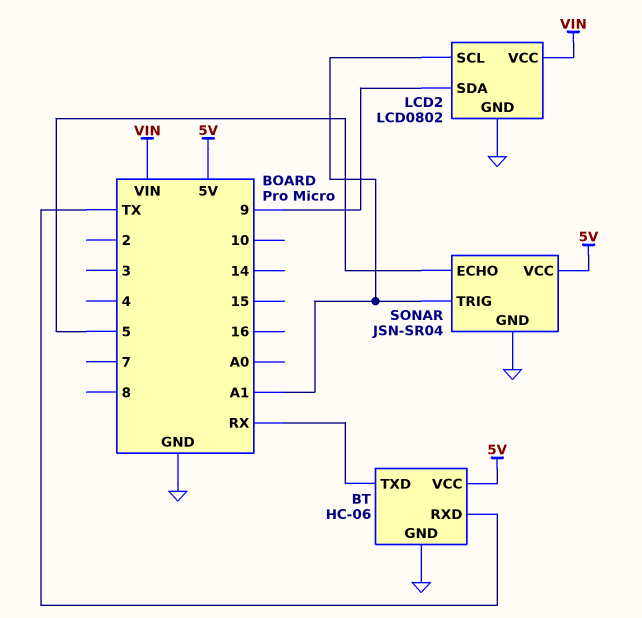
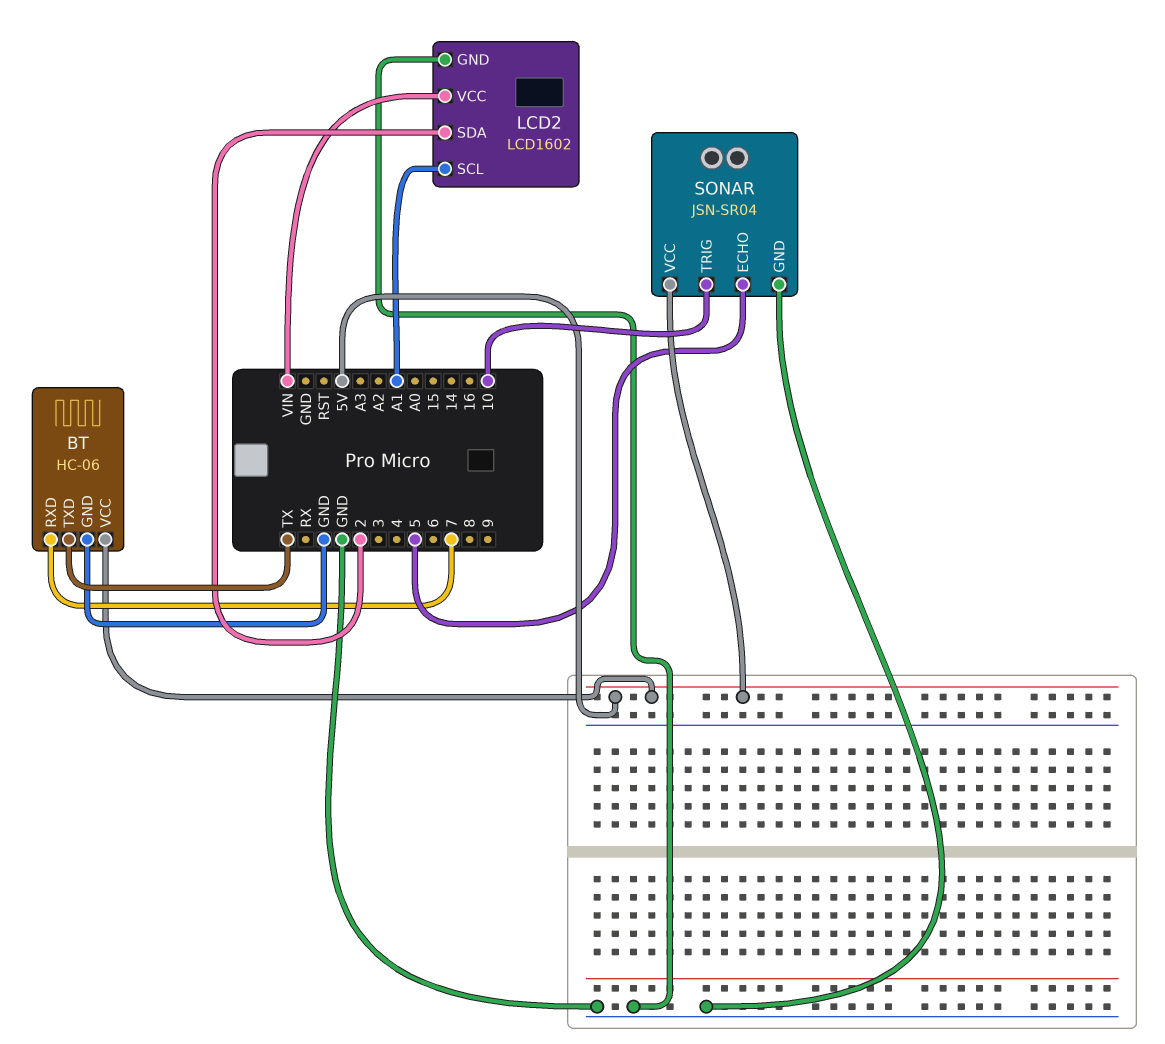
BT pin RXD: TX -> 7
BT pin TXD: RX -> TX
LCD2: LCD0802 -> LCD1602
LCD2 pin SDA: 9 -> 2
SONAR pin TRIG: A1 -> 10

